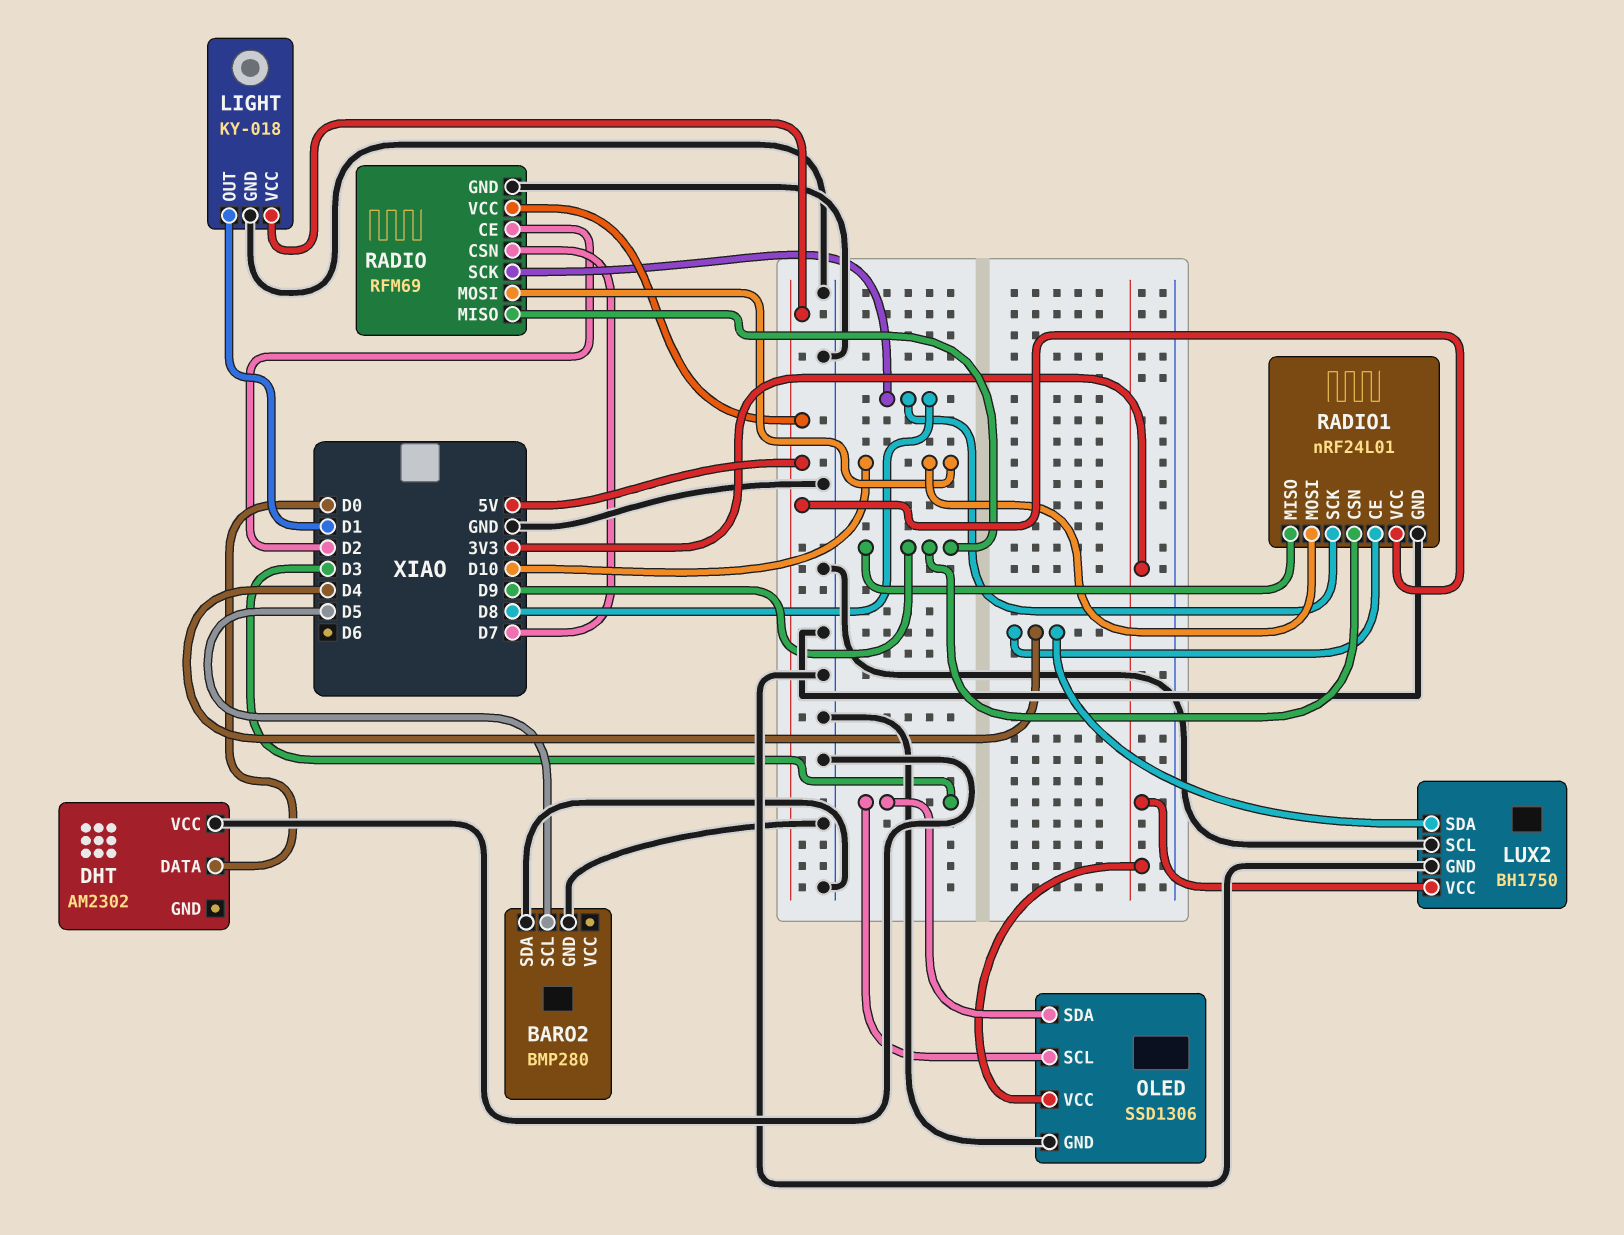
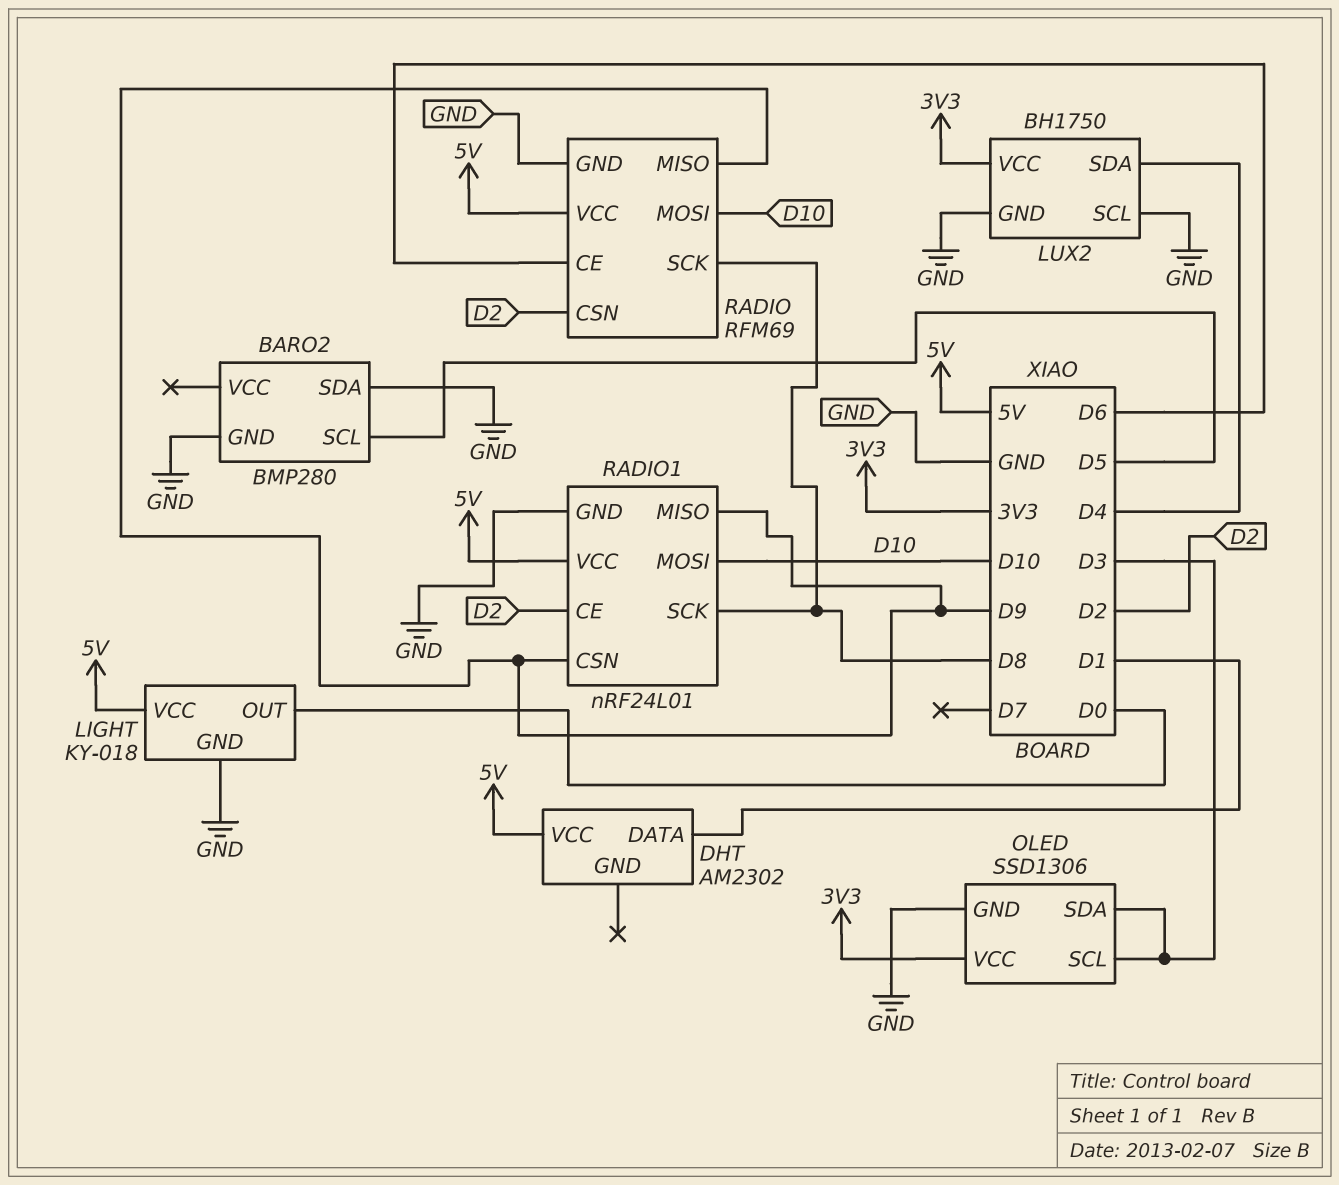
DHT pin DATA: D0 -> D1
DHT pin VCC: GND -> 5V
LIGHT pin OUT: D1 -> D0
RADIO pin CE: D2 -> D6
RADIO pin CSN: D7 -> D2
RADIO1 pin CE: D4 -> D2

